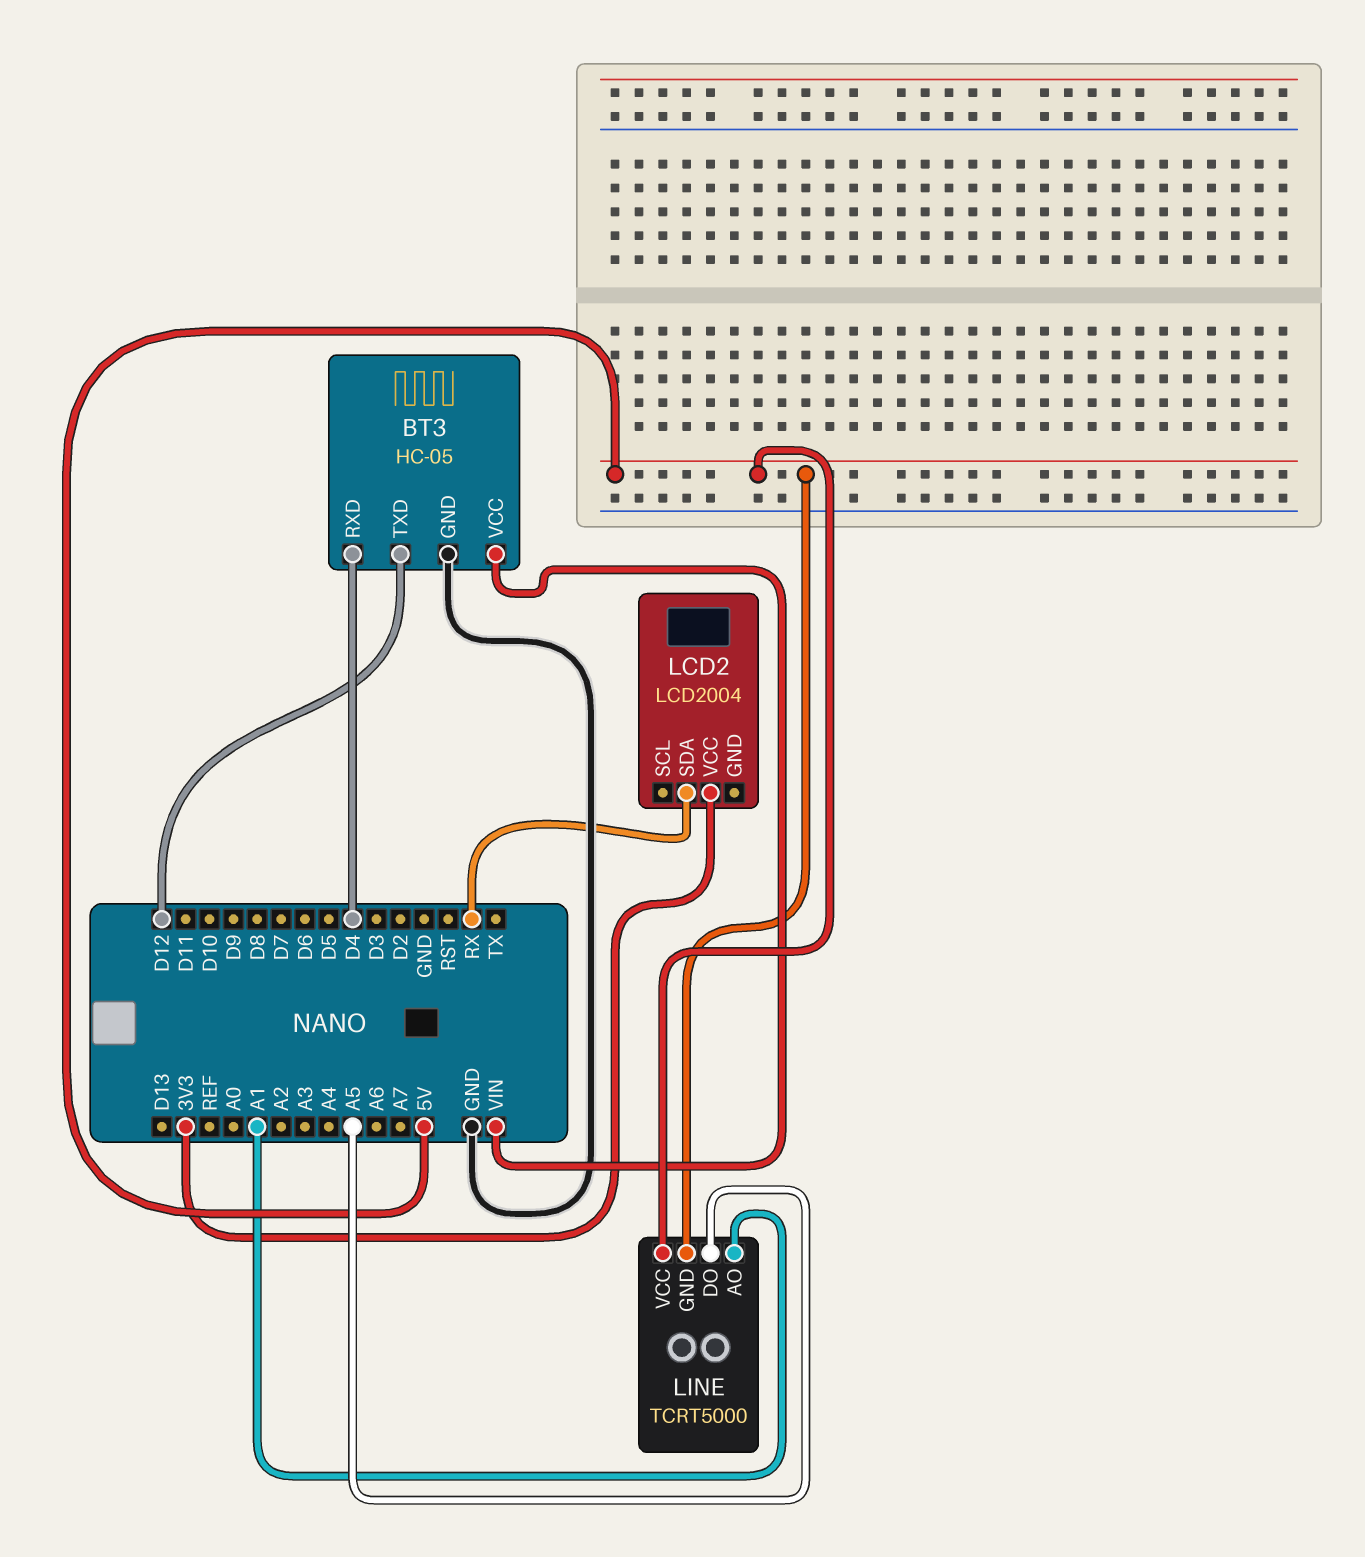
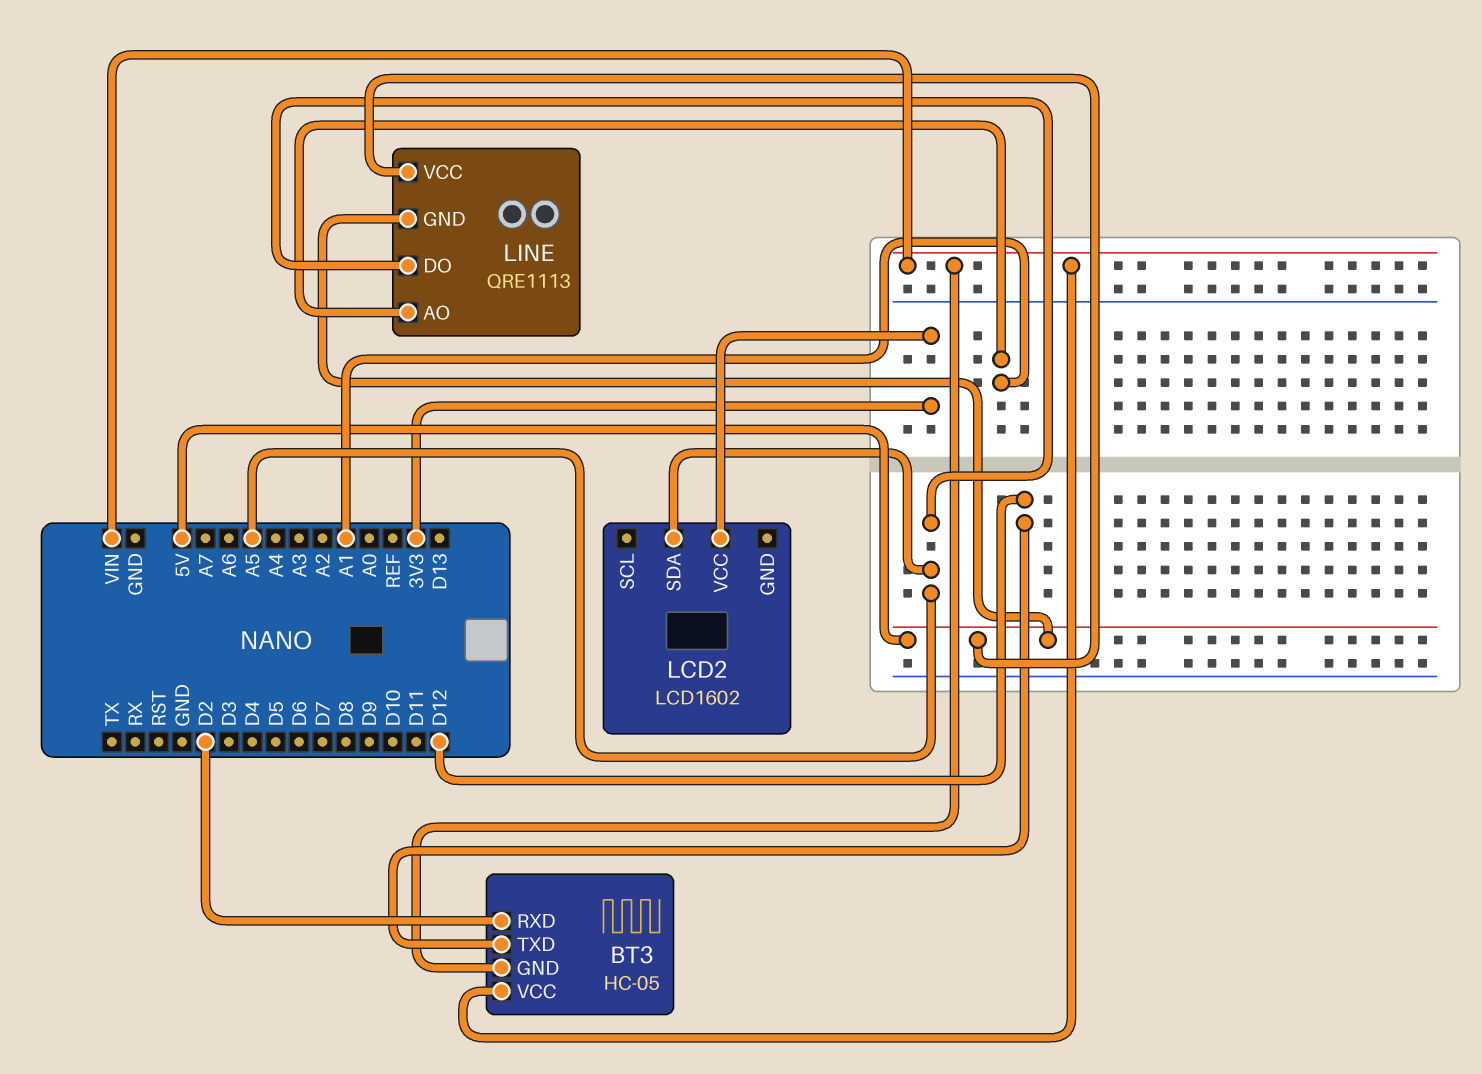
BT3 pin GND: GND -> VIN
BT3 pin RXD: D4 -> D2
LCD2: LCD2004 -> LCD1602
LCD2 pin SDA: RX -> A5
LINE: TCRT5000 -> QRE1113

